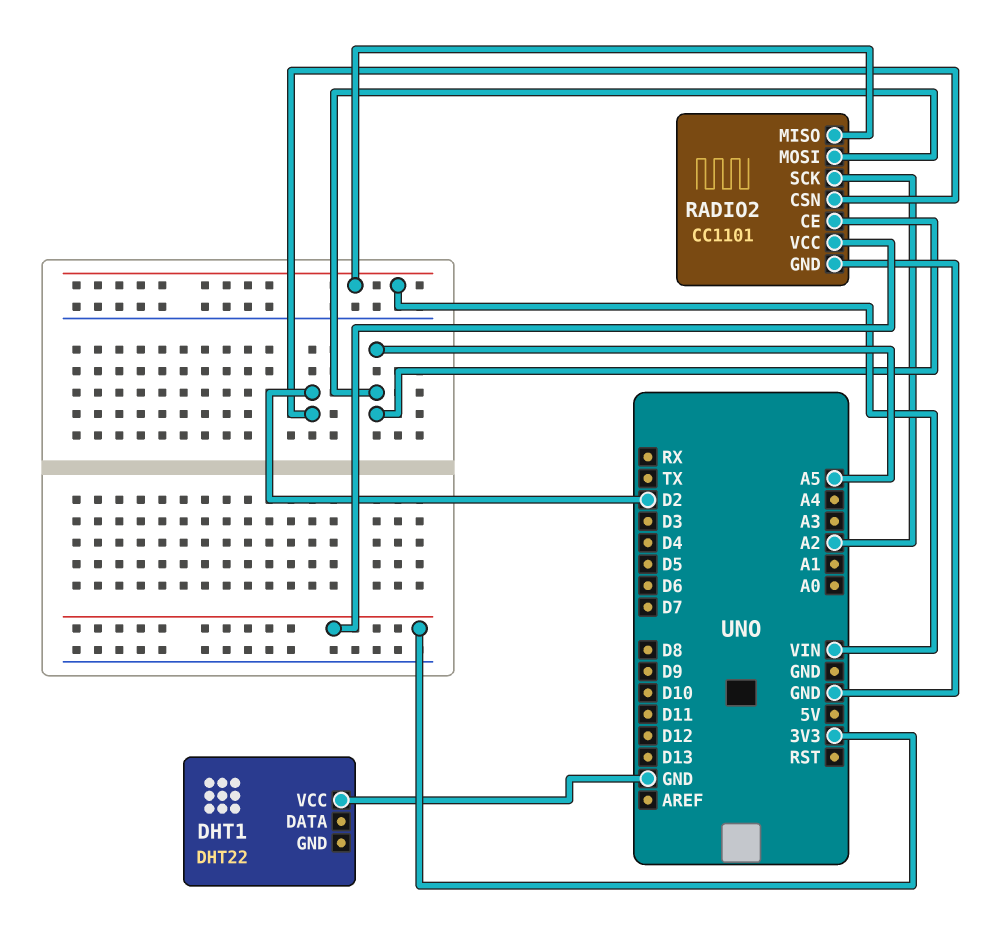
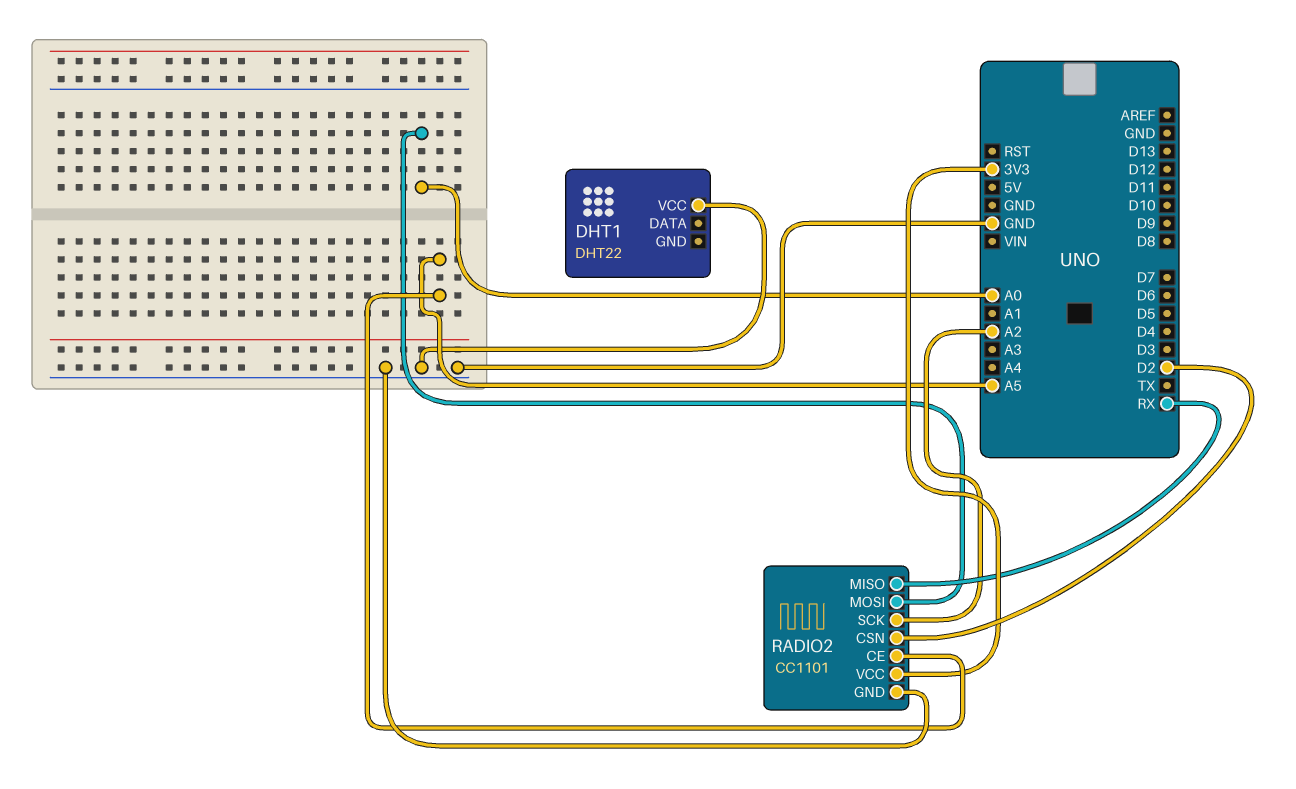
RADIO2 pin MISO: VIN -> RX
RADIO2 pin MOSI: A5 -> A0

